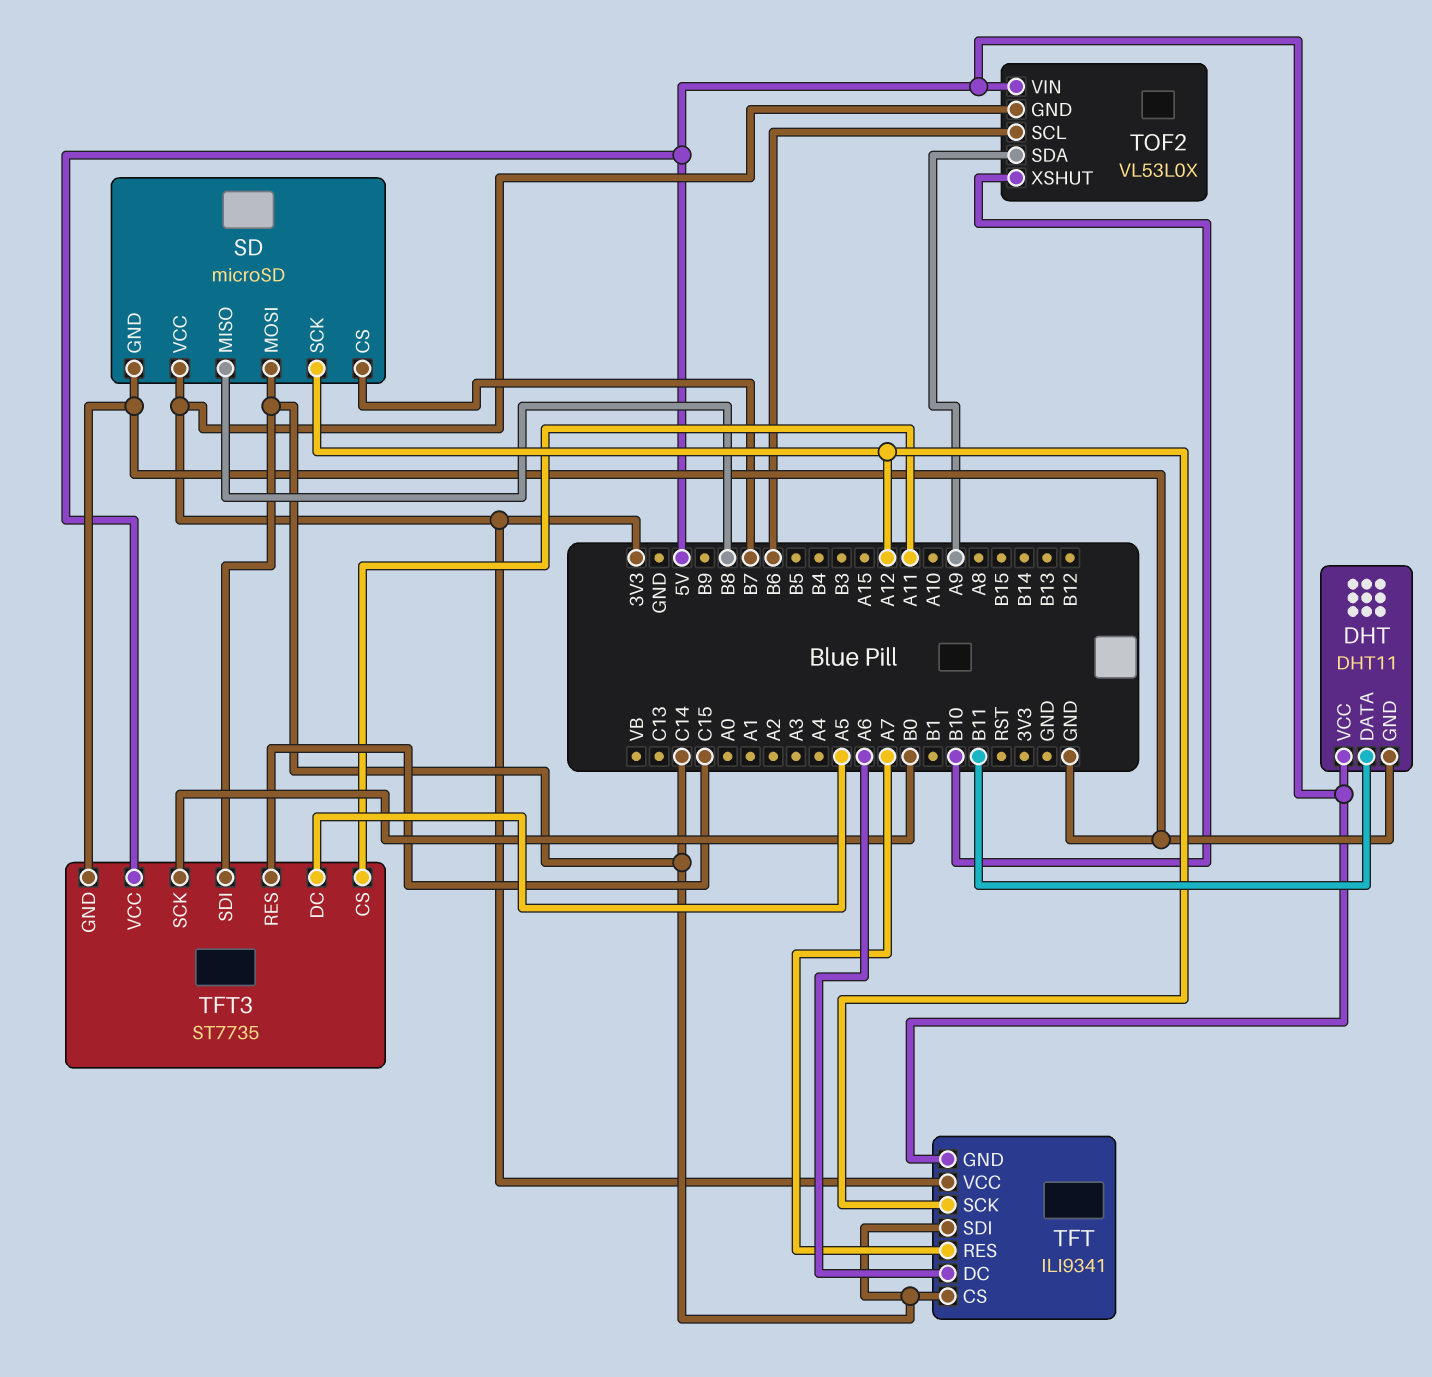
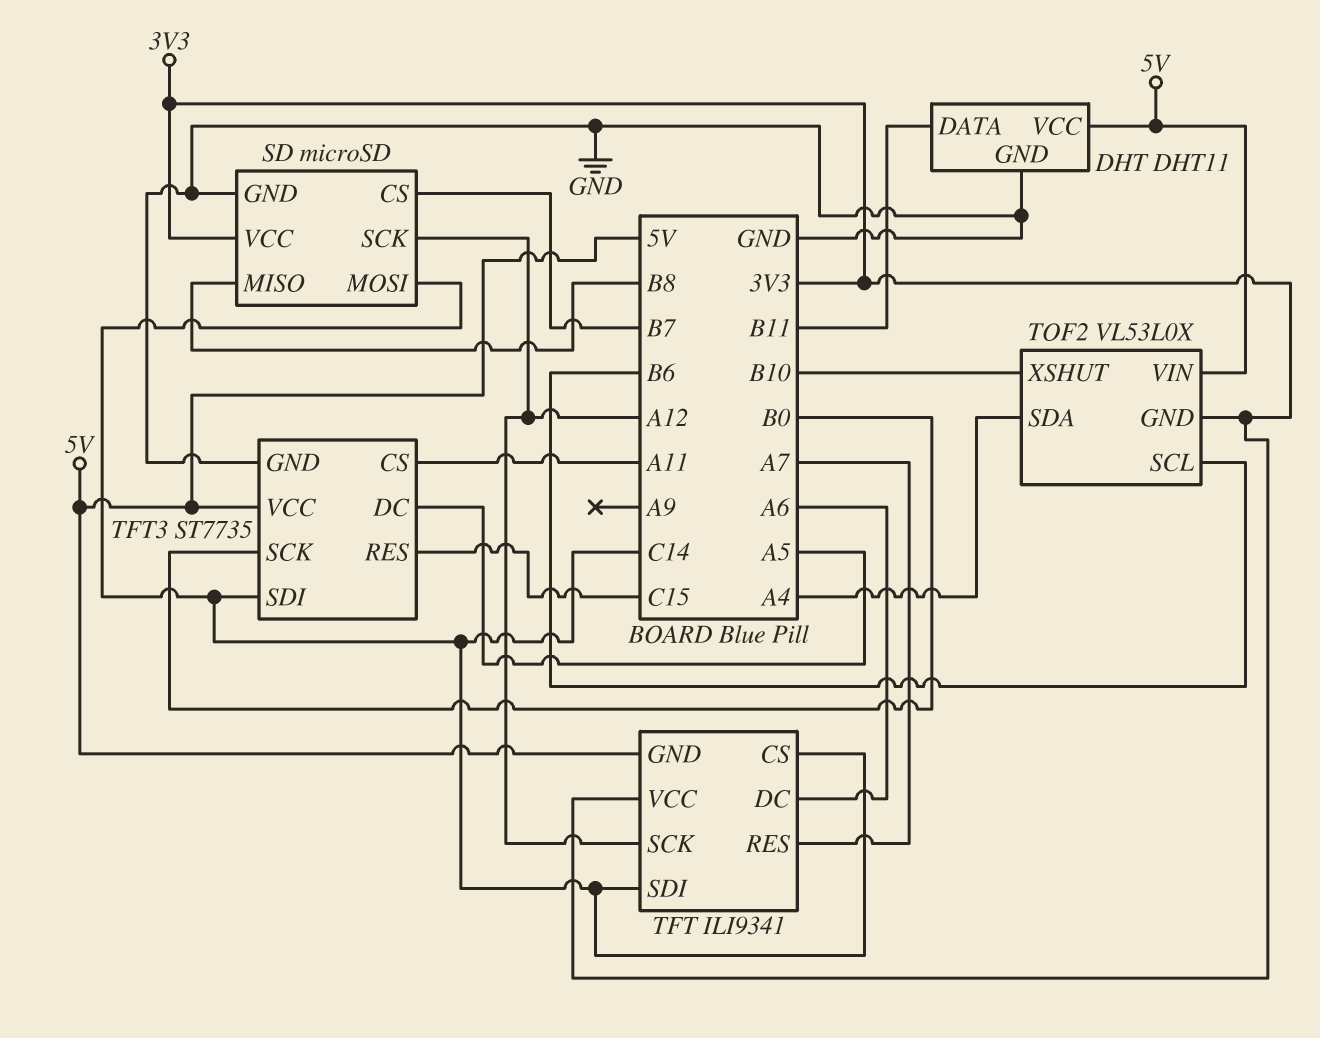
TOF2 pin SDA: A9 -> A4

